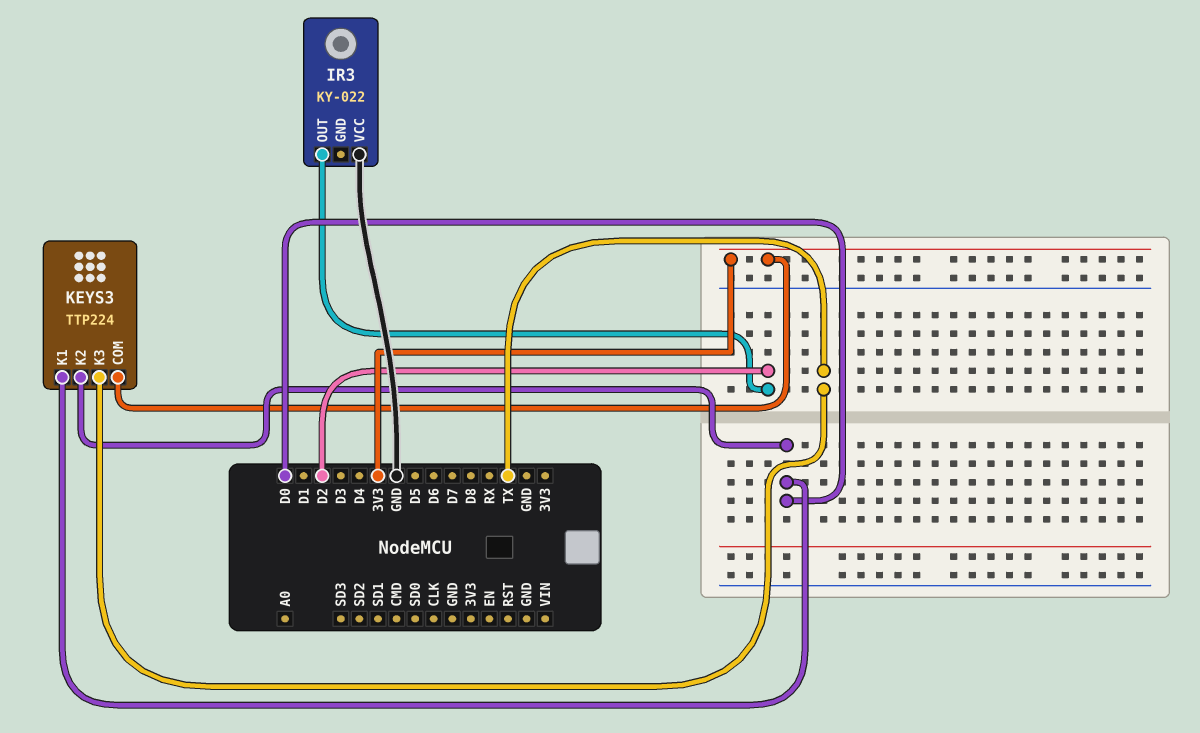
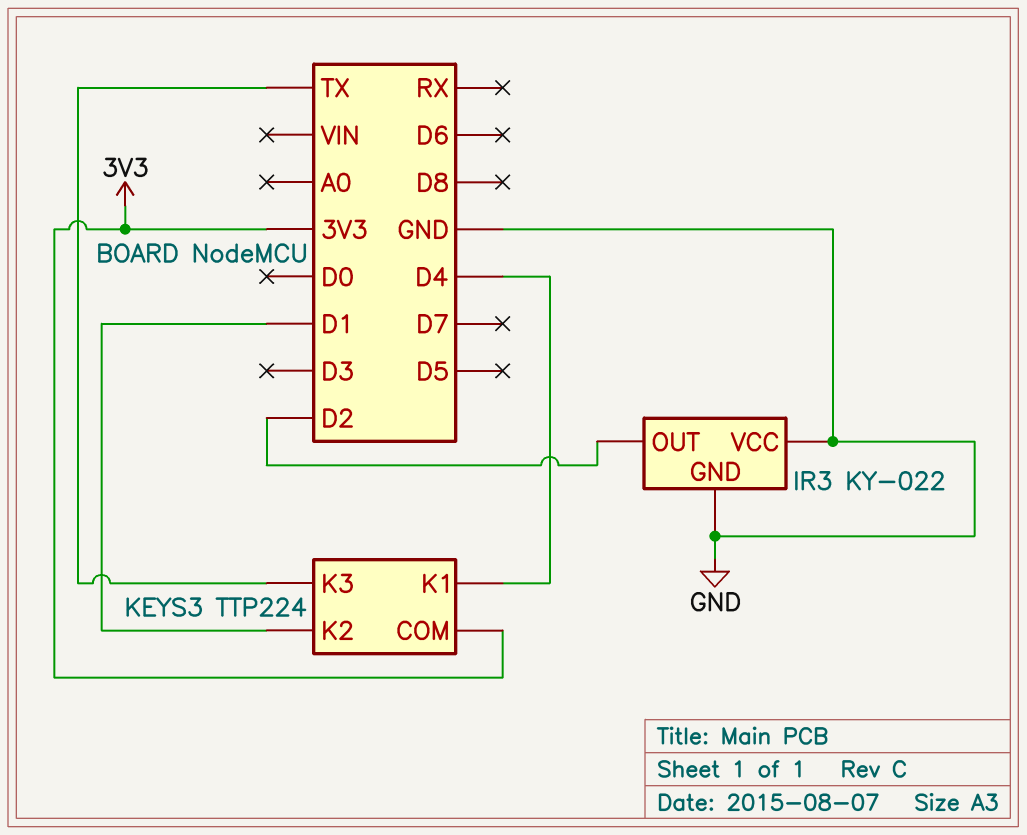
IR3 pin GND: none -> GND
KEYS3 pin K1: D0 -> D4
KEYS3 pin K2: D0 -> D1

